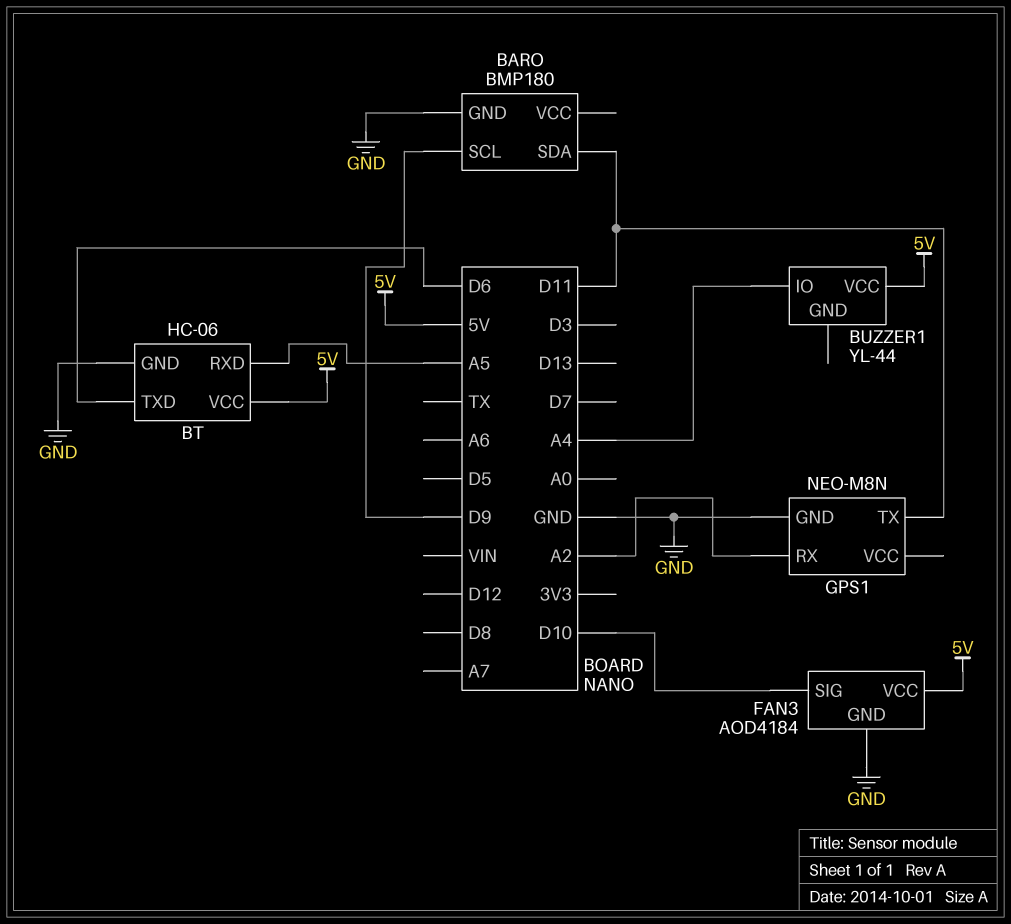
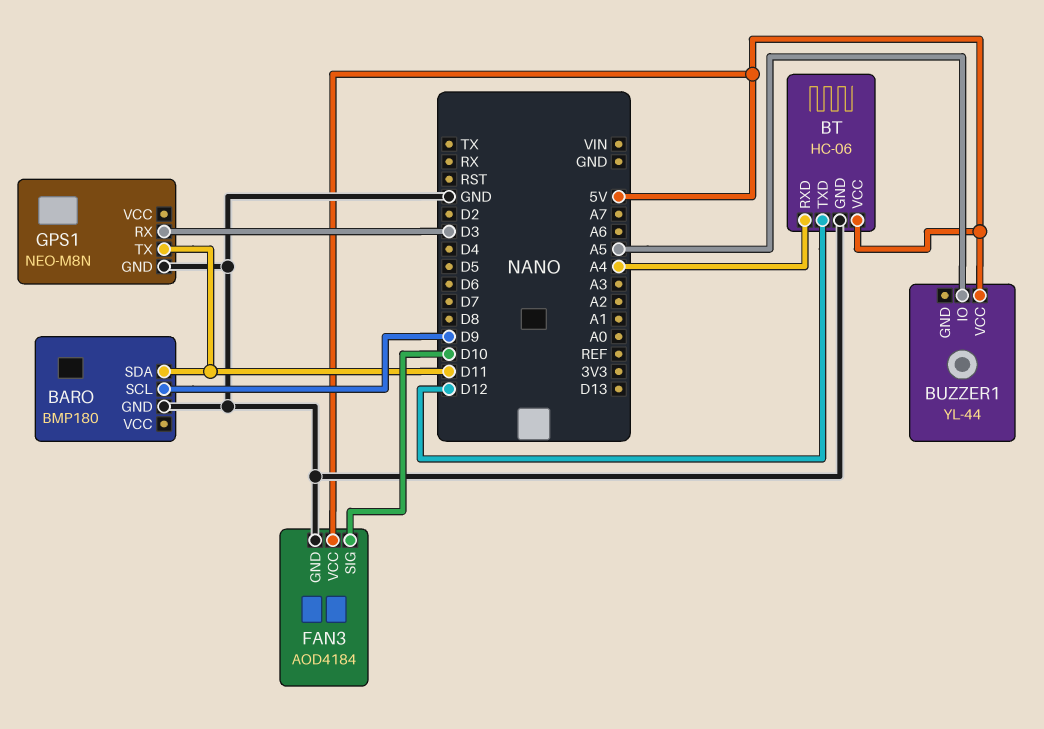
BT pin RXD: A5 -> A4
BT pin TXD: D6 -> D12
BUZZER1 pin IO: A4 -> A5
GPS1 pin RX: A2 -> D3

